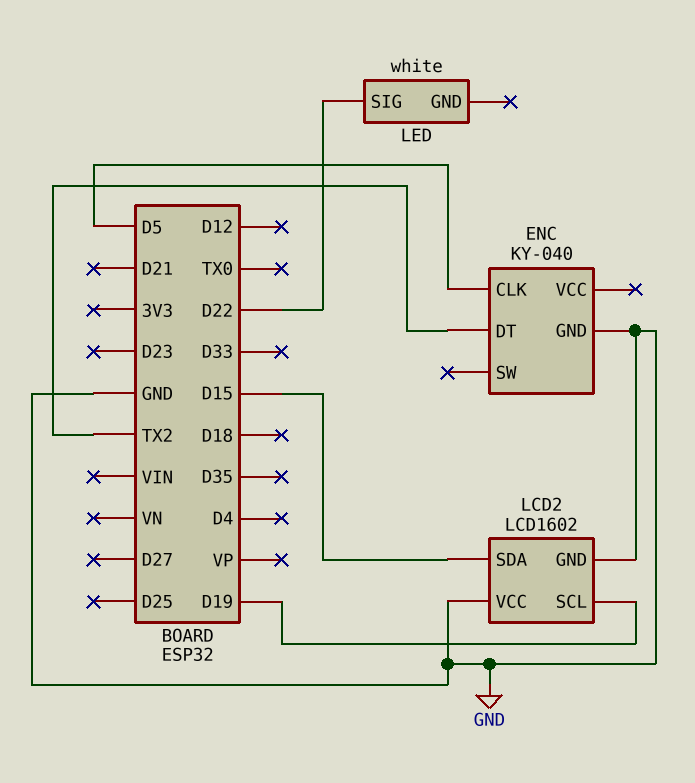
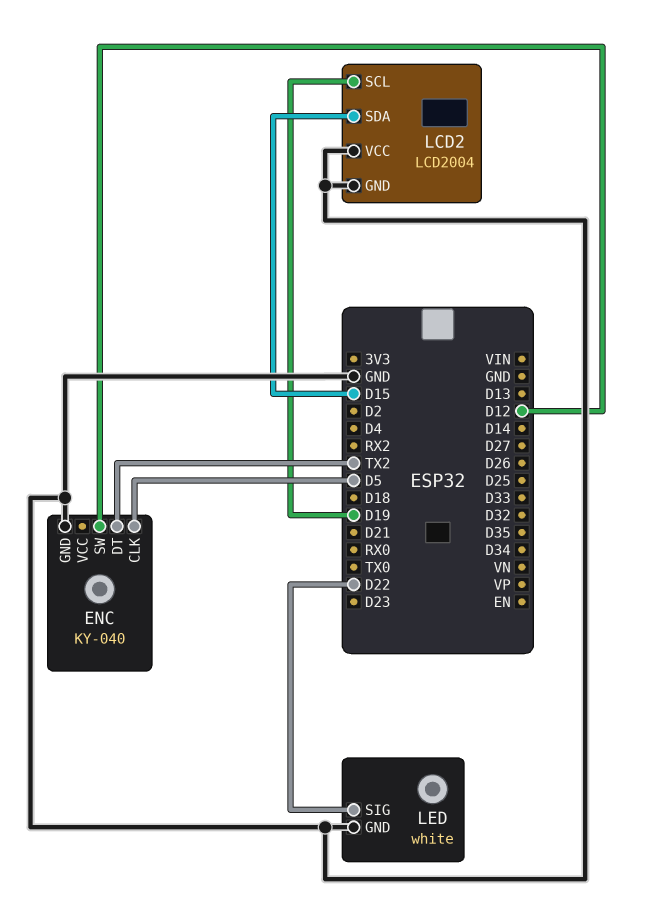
ENC pin SW: none -> D12
LCD2: LCD1602 -> LCD2004
LED pin GND: none -> GND

